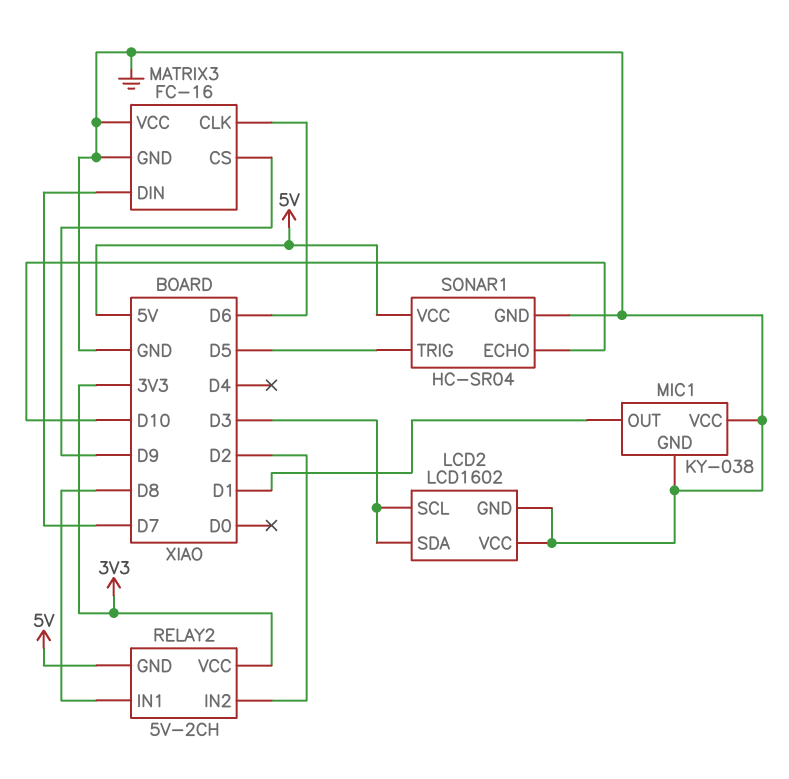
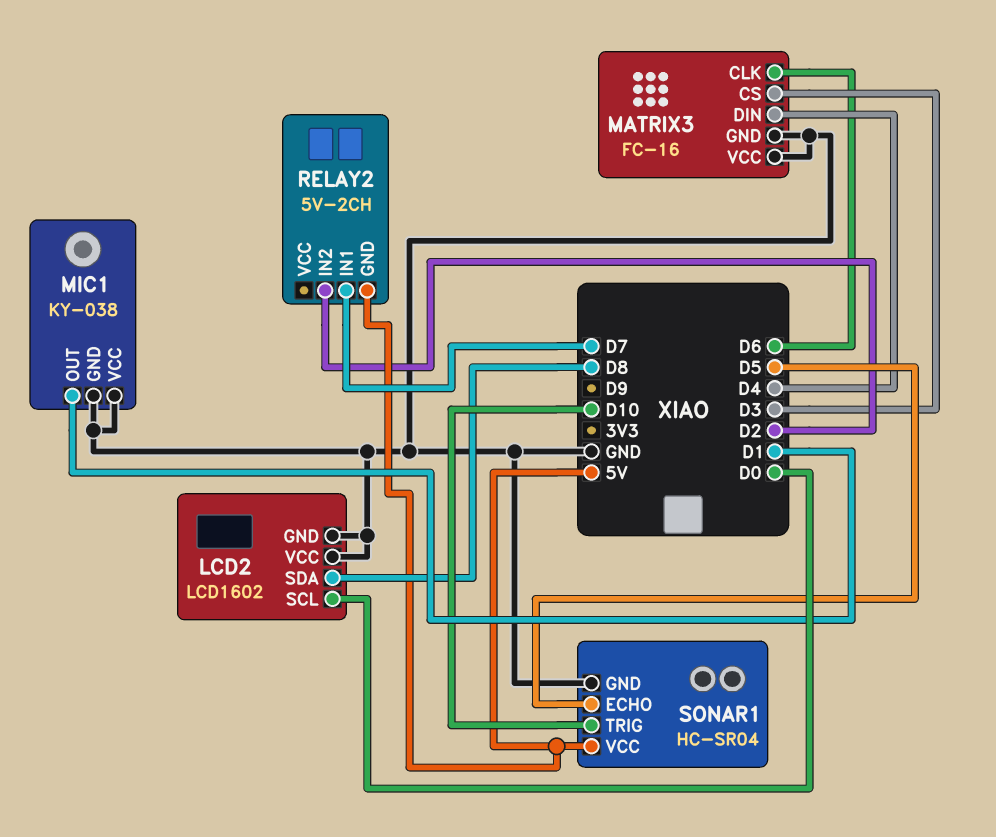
LCD2 pin SCL: D3 -> D0
LCD2 pin SDA: D3 -> D8
MATRIX3 pin CS: D9 -> D3
MATRIX3 pin DIN: D7 -> D4
RELAY2 pin IN1: D8 -> D7
RELAY2 pin VCC: 3V3 -> none
SONAR1 pin ECHO: D10 -> D5
SONAR1 pin TRIG: D5 -> D10

